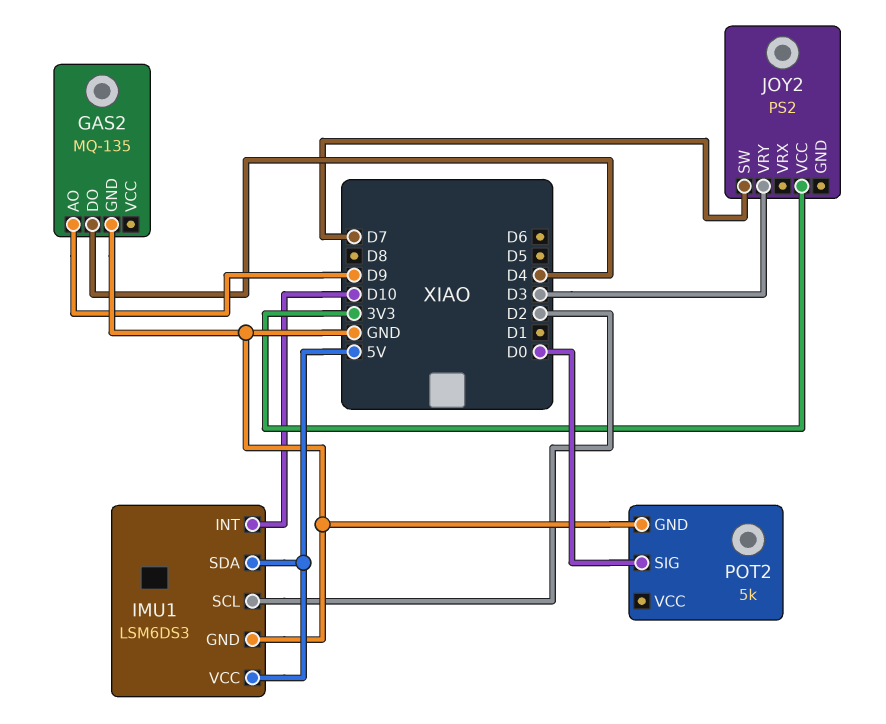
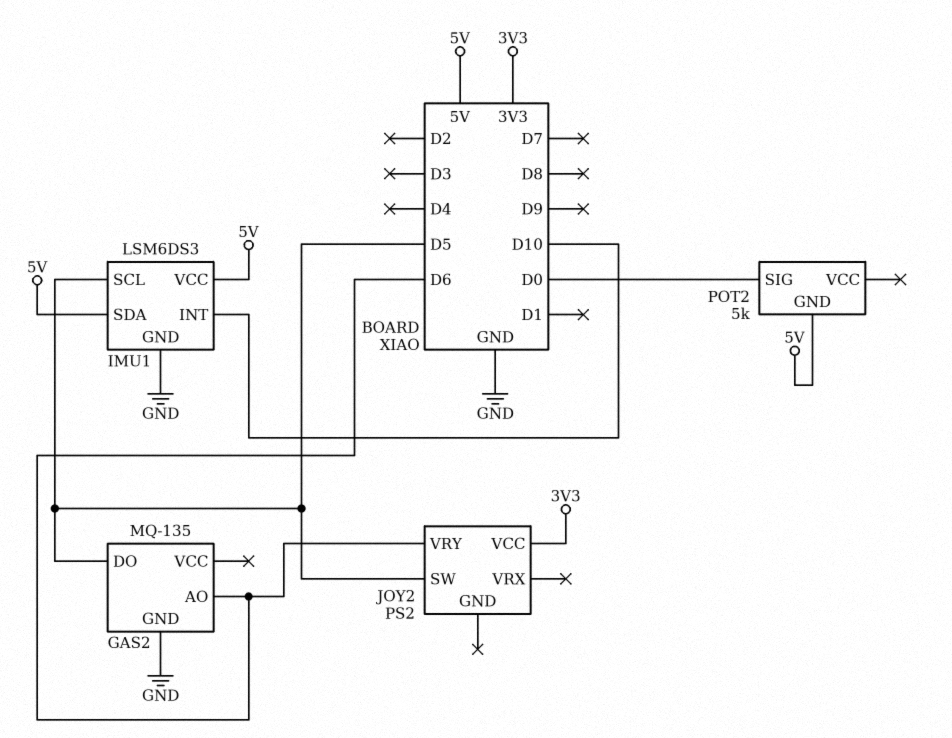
GAS2 pin AO: D9 -> D6
GAS2 pin DO: D4 -> D5
IMU1 pin SCL: D2 -> D5
JOY2 pin SW: D7 -> D5
JOY2 pin VRY: D3 -> D6
POT2 pin GND: GND -> 5V

